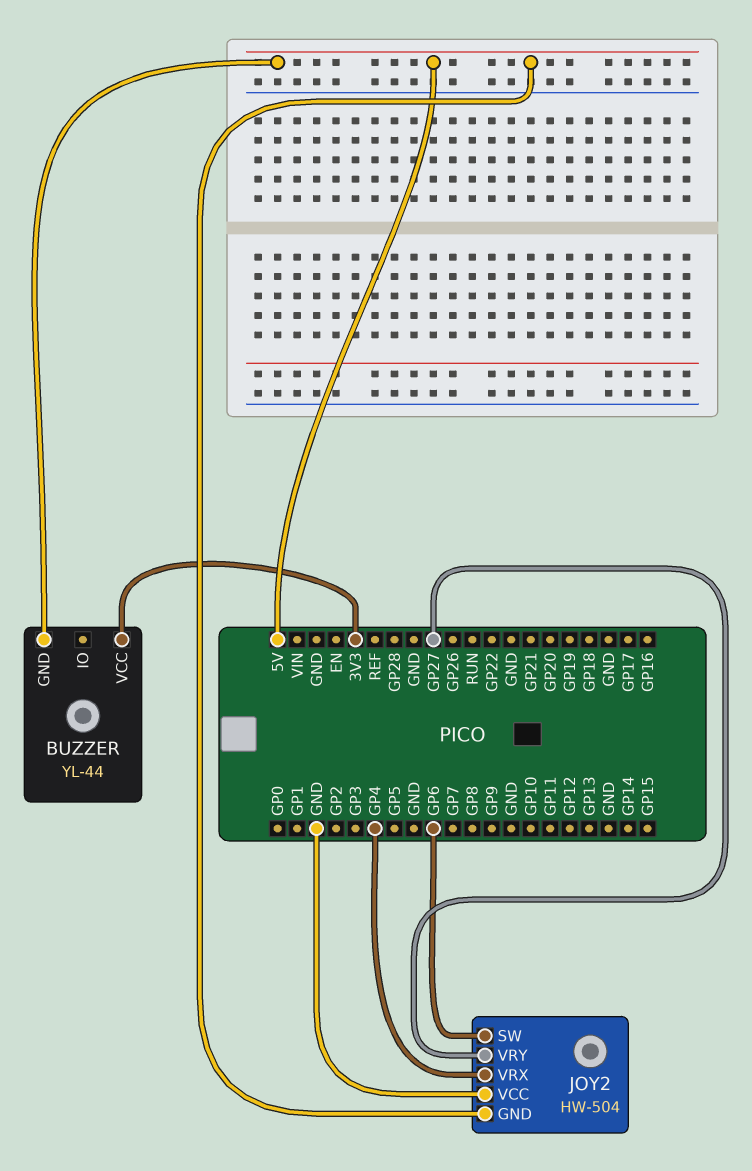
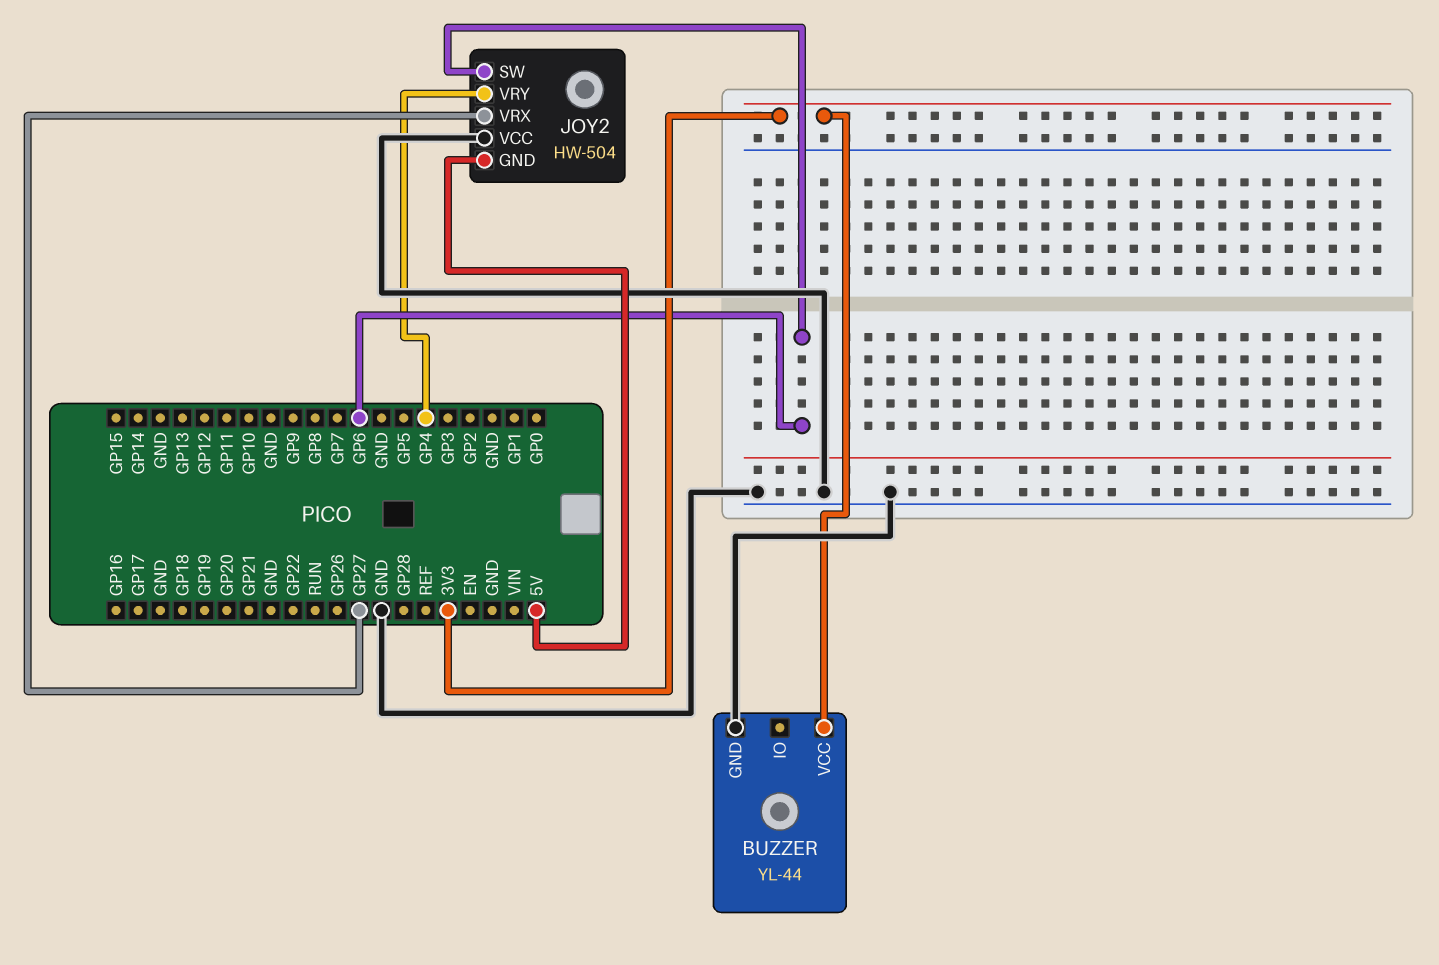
BUZZER pin GND: 5V -> GND
JOY2 pin VRX: GP4 -> GP27
JOY2 pin VRY: GP27 -> GP4

